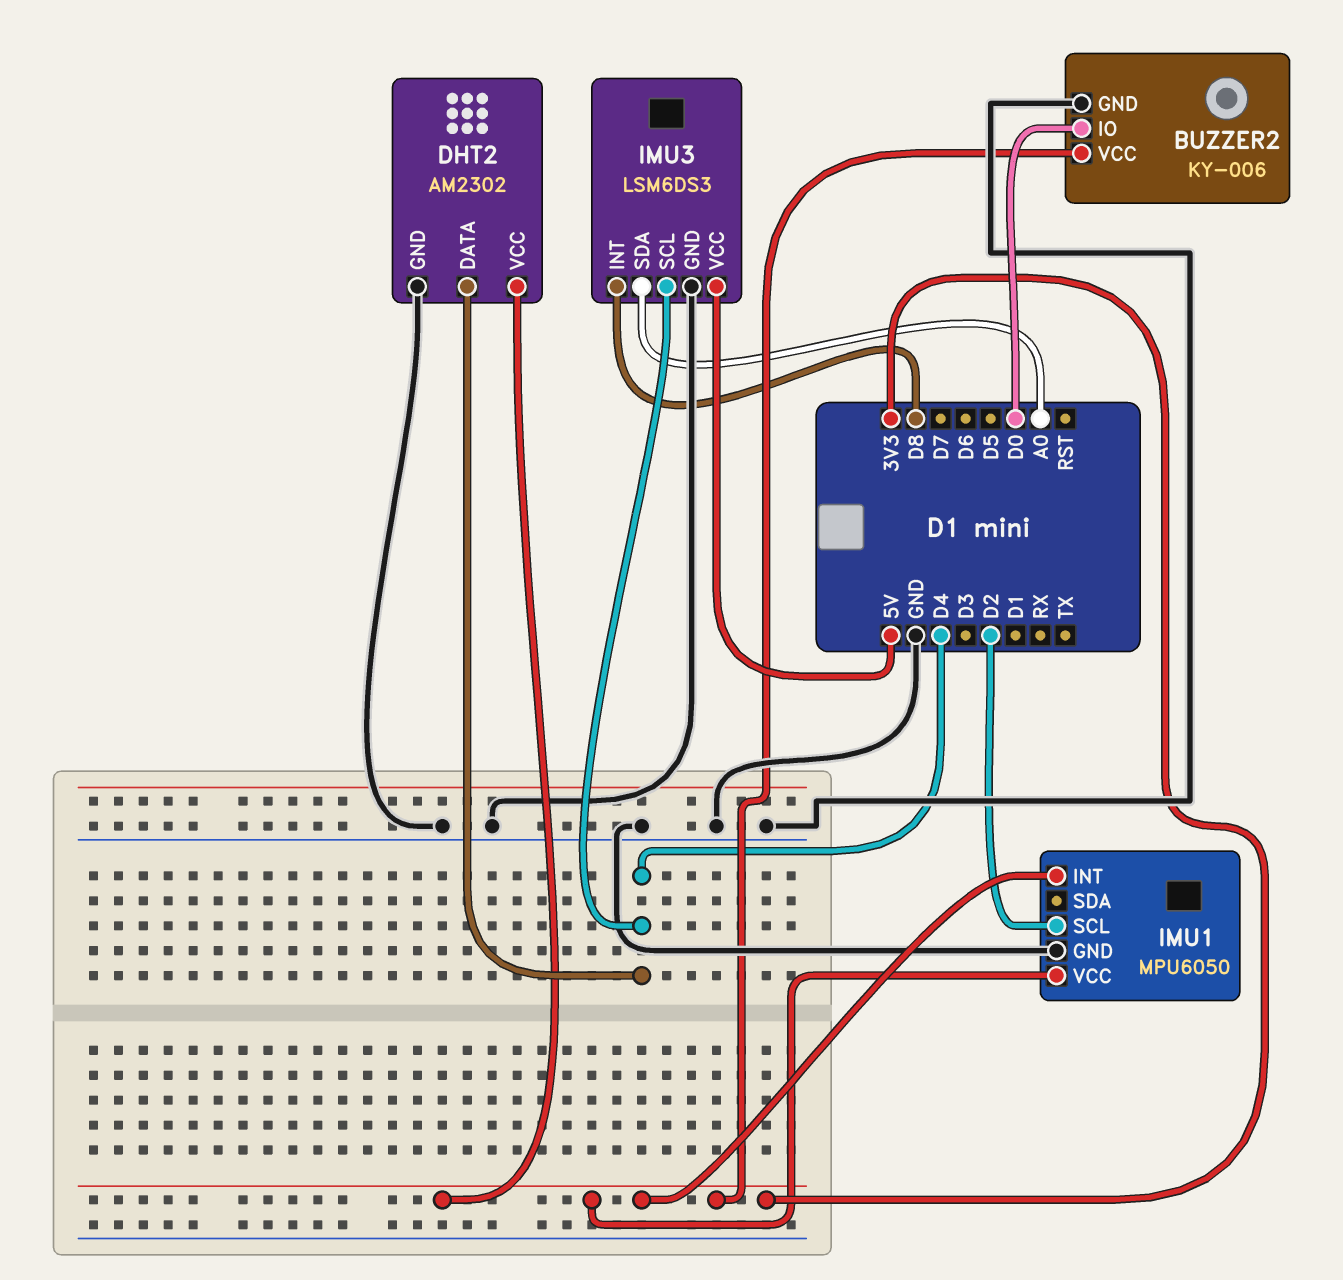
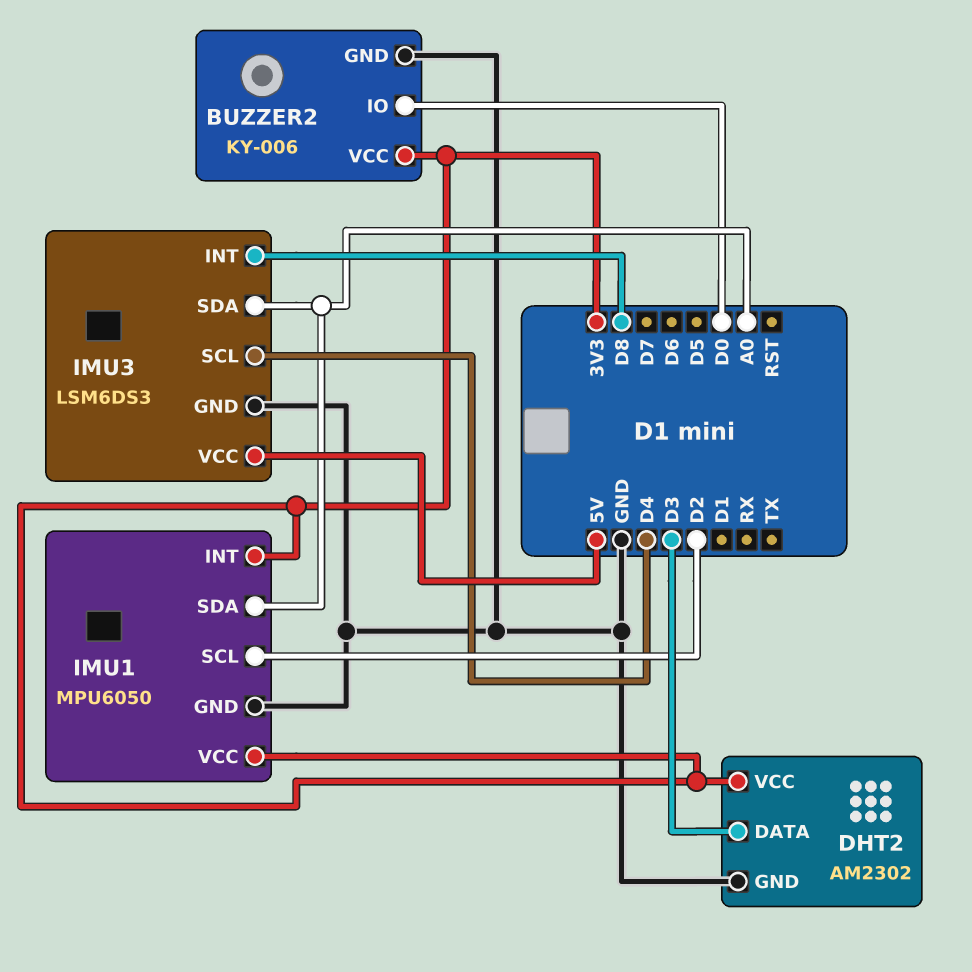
DHT2 pin DATA: D4 -> D3
IMU1 pin SDA: none -> A0

